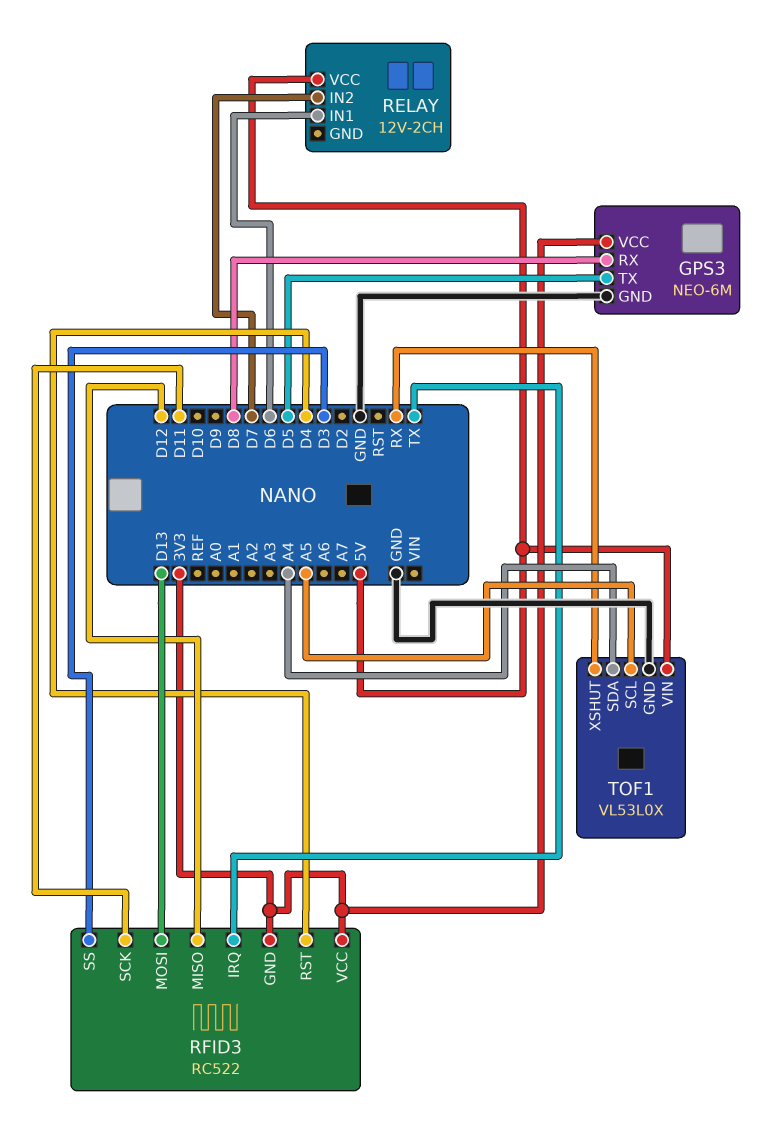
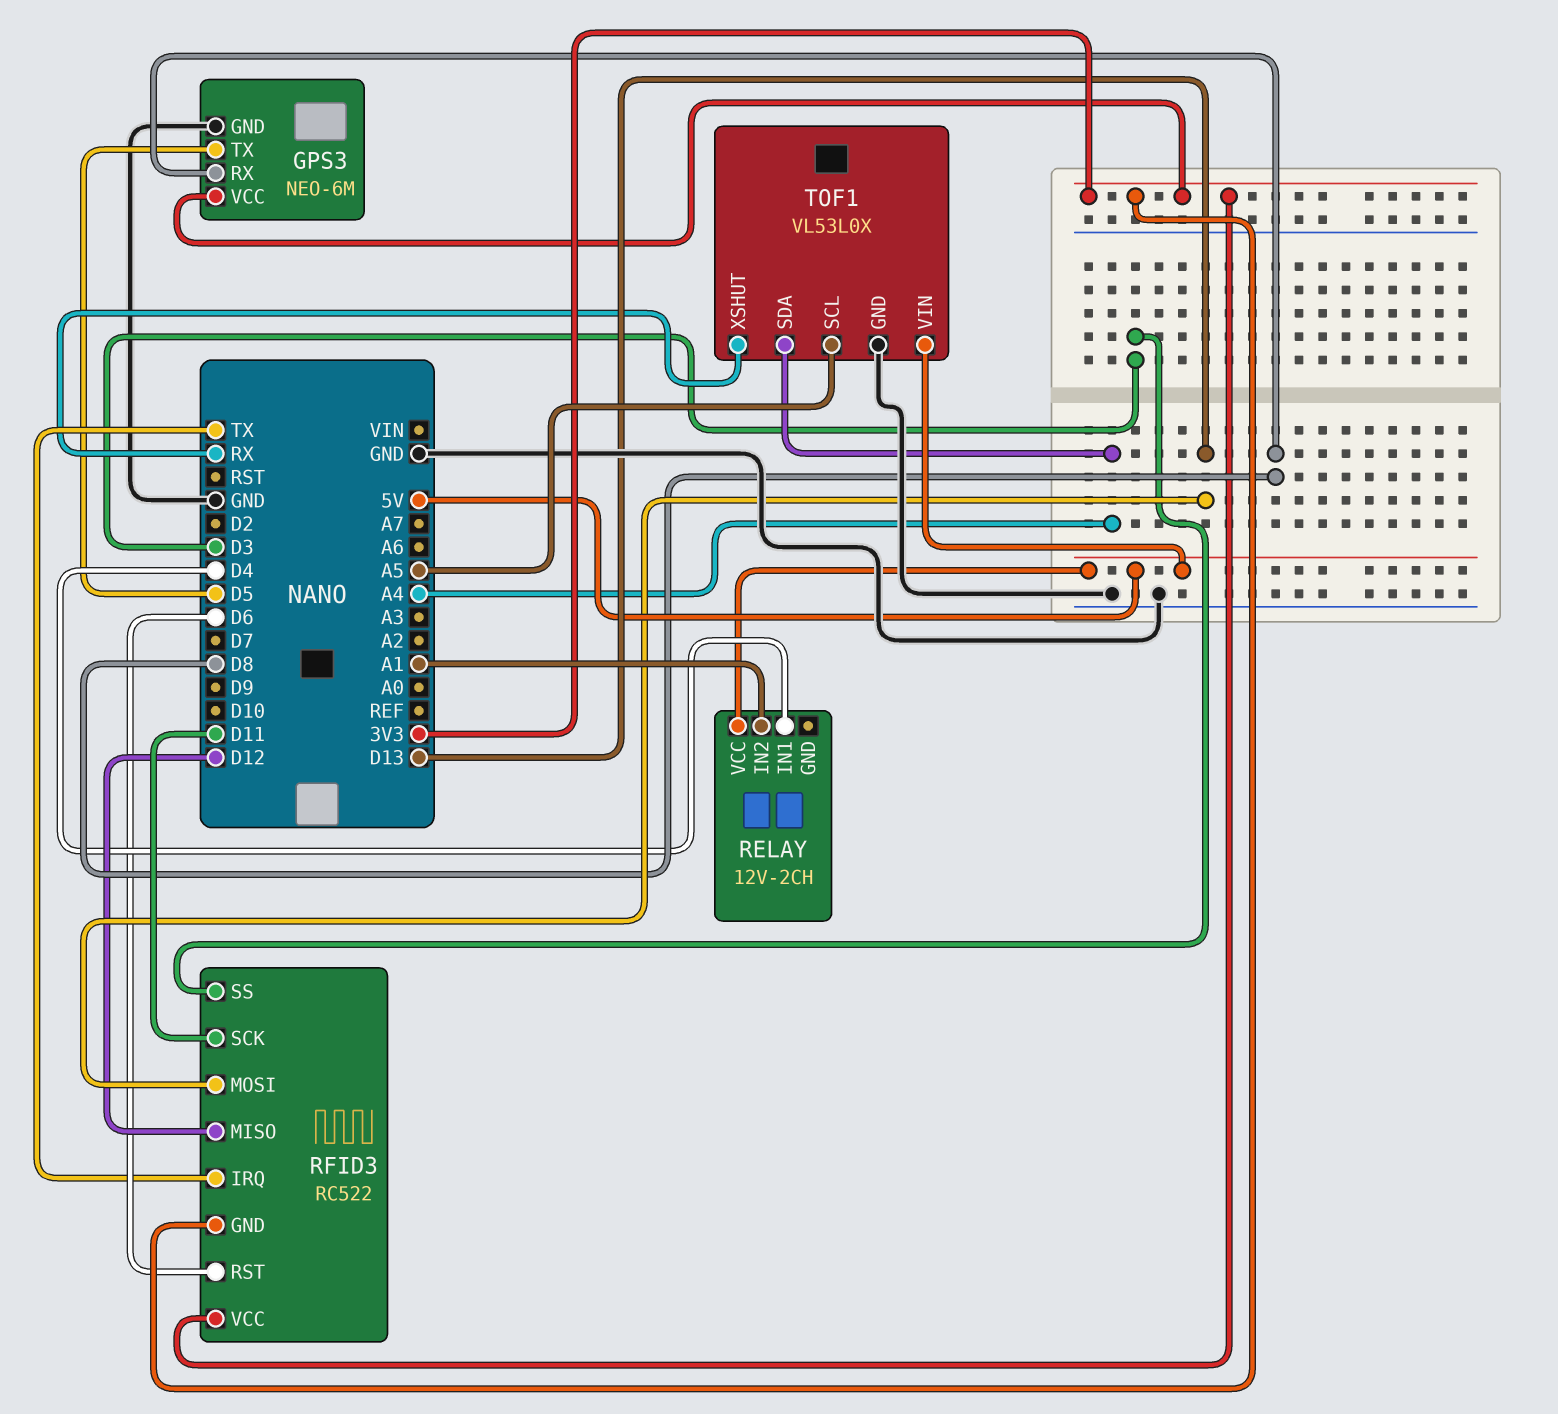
RELAY pin IN1: D6 -> D4
RELAY pin IN2: D7 -> A1
RFID3 pin RST: D4 -> D6

